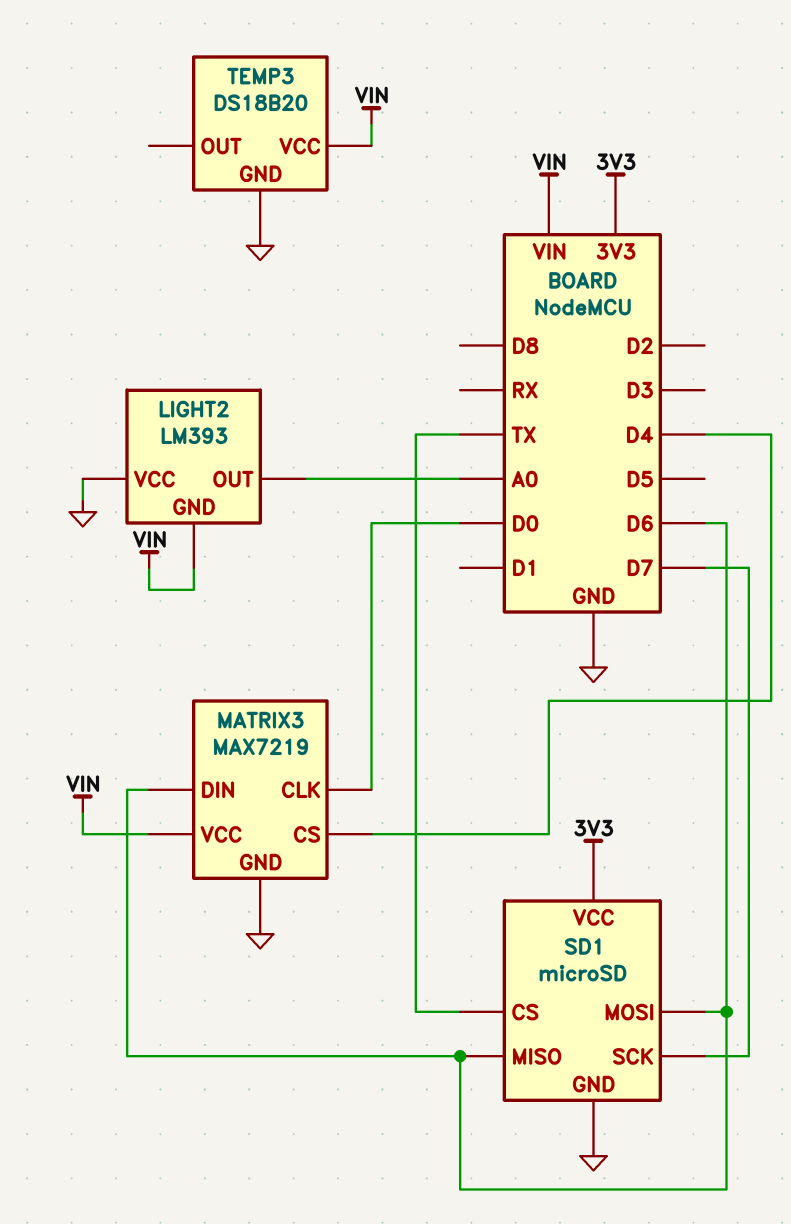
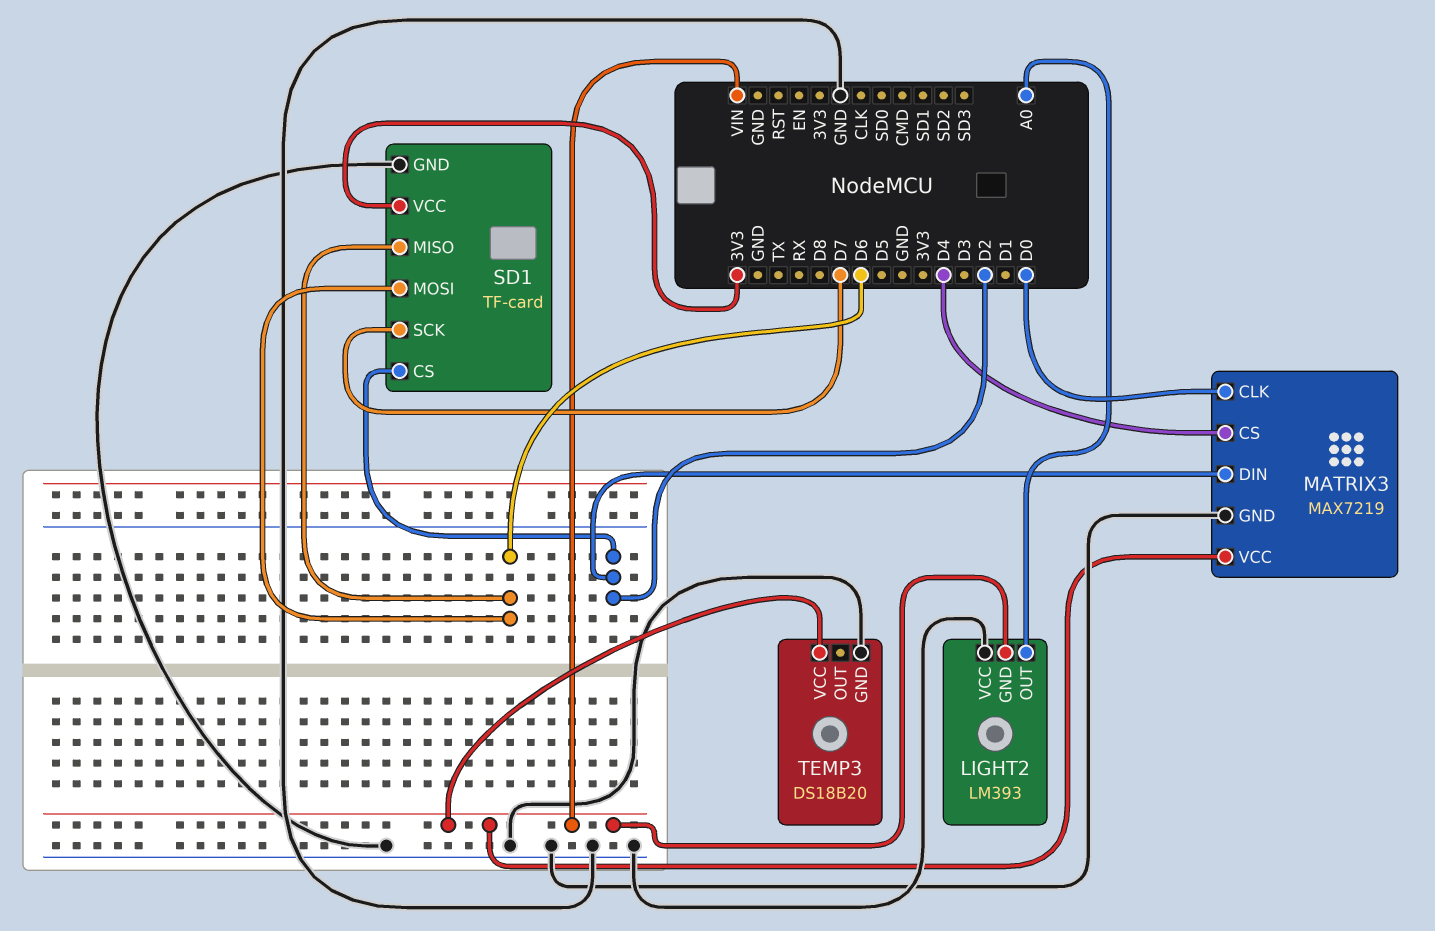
MATRIX3 pin DIN: D6 -> D2
SD1: microSD -> TF-card
SD1 pin CS: TX -> D2

